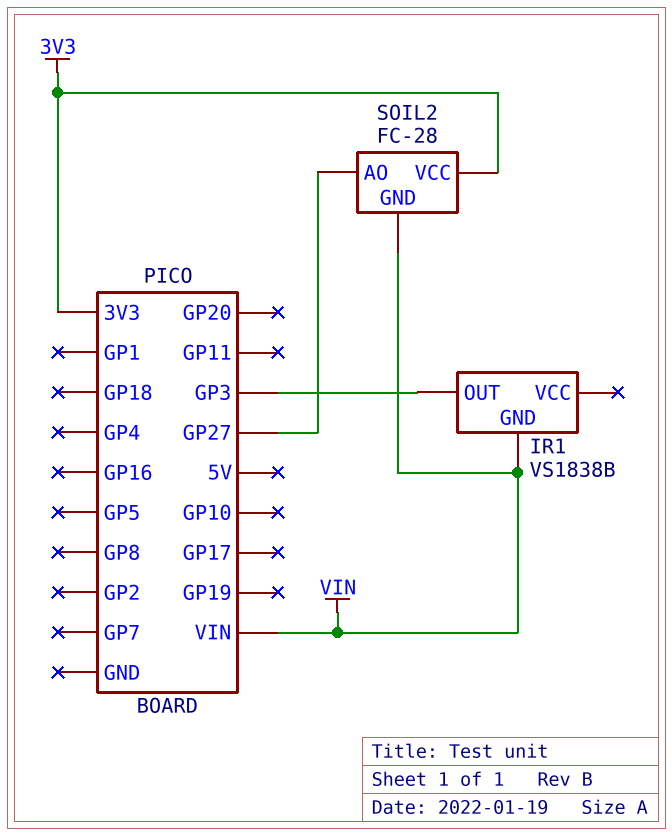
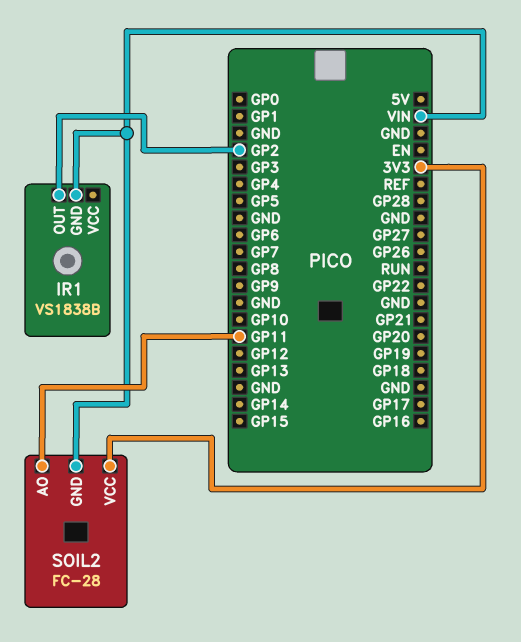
IR1 pin OUT: GP3 -> GP2
SOIL2 pin AO: GP27 -> GP11

